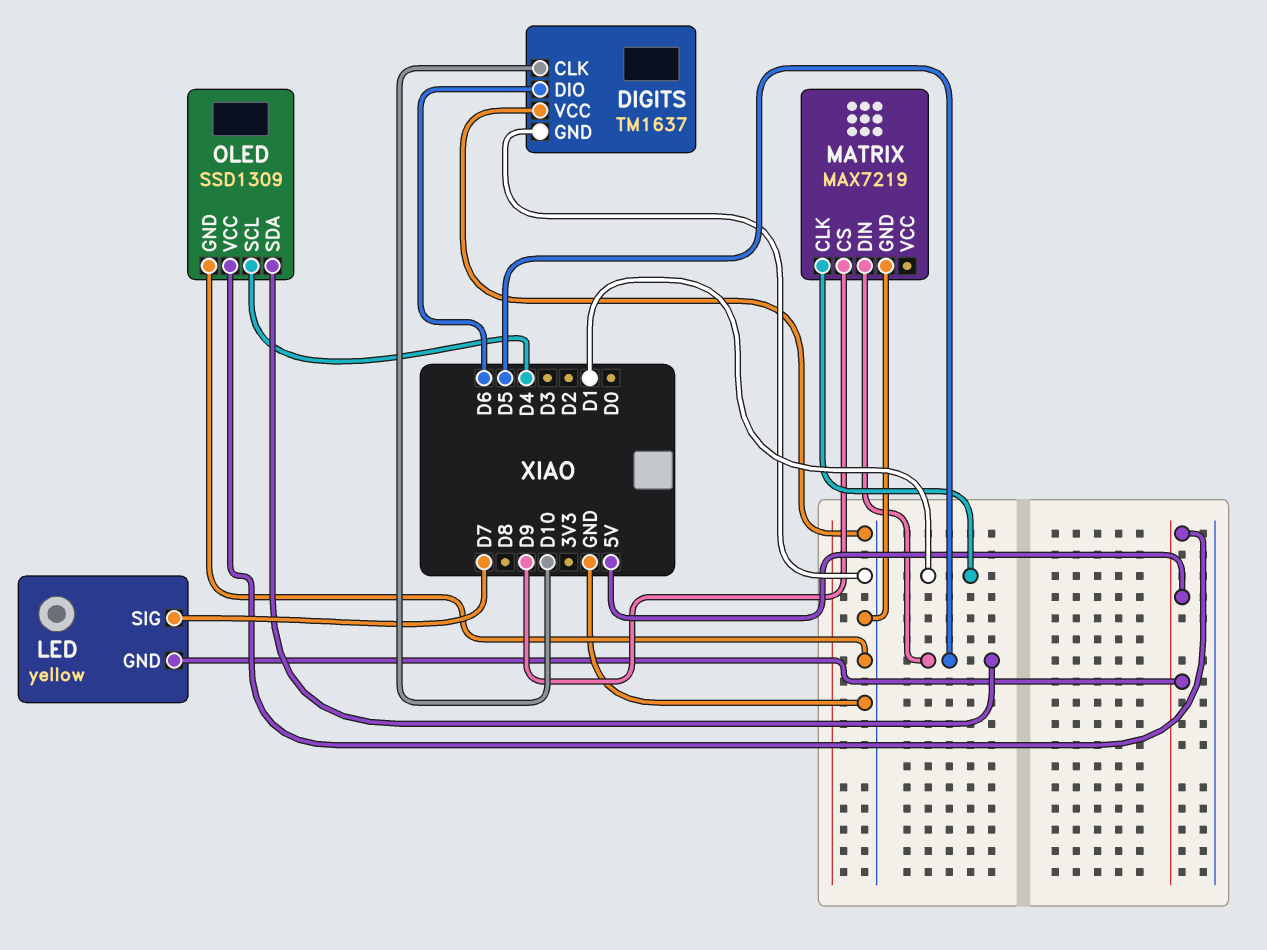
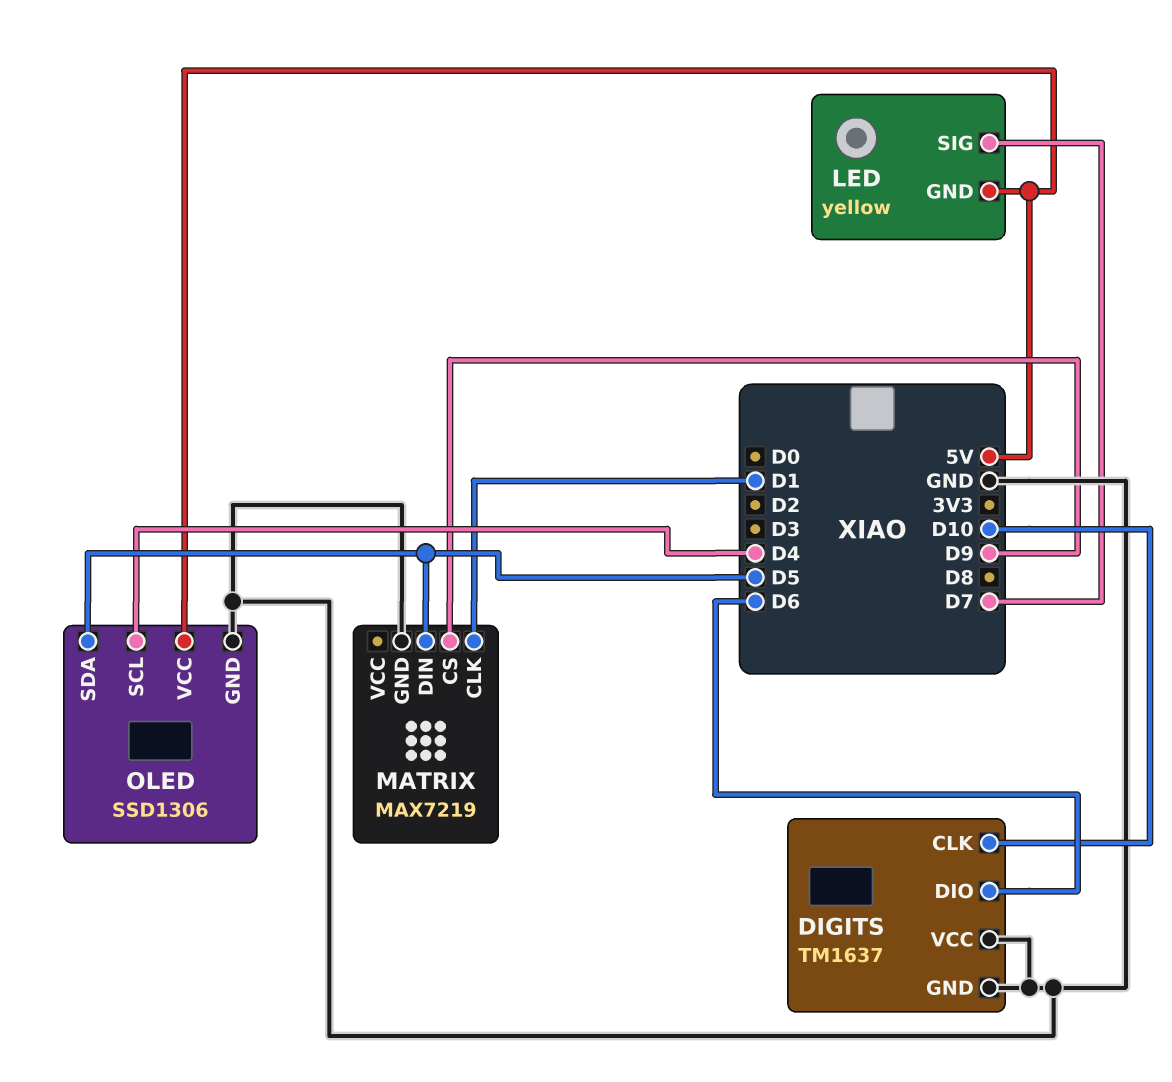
OLED: SSD1309 -> SSD1306

